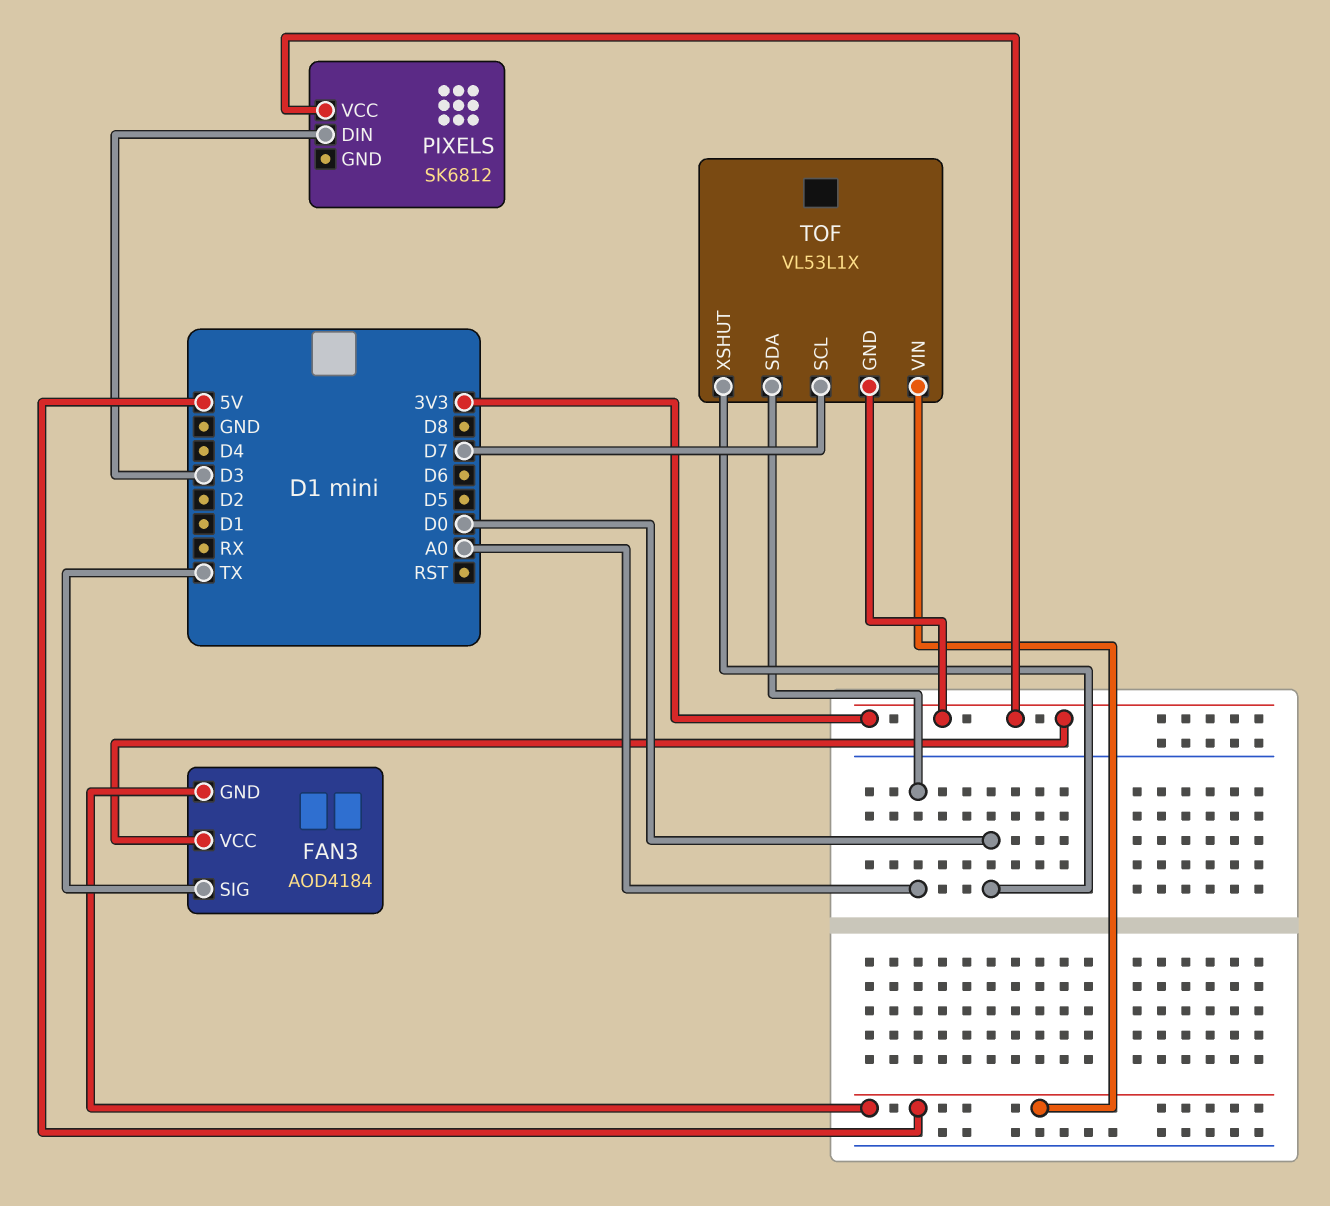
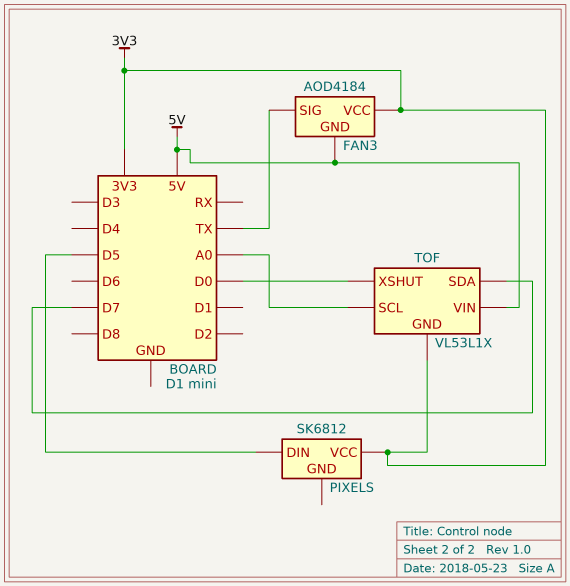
PIXELS pin DIN: D3 -> D5
TOF pin SCL: D7 -> A0
TOF pin SDA: A0 -> D7

